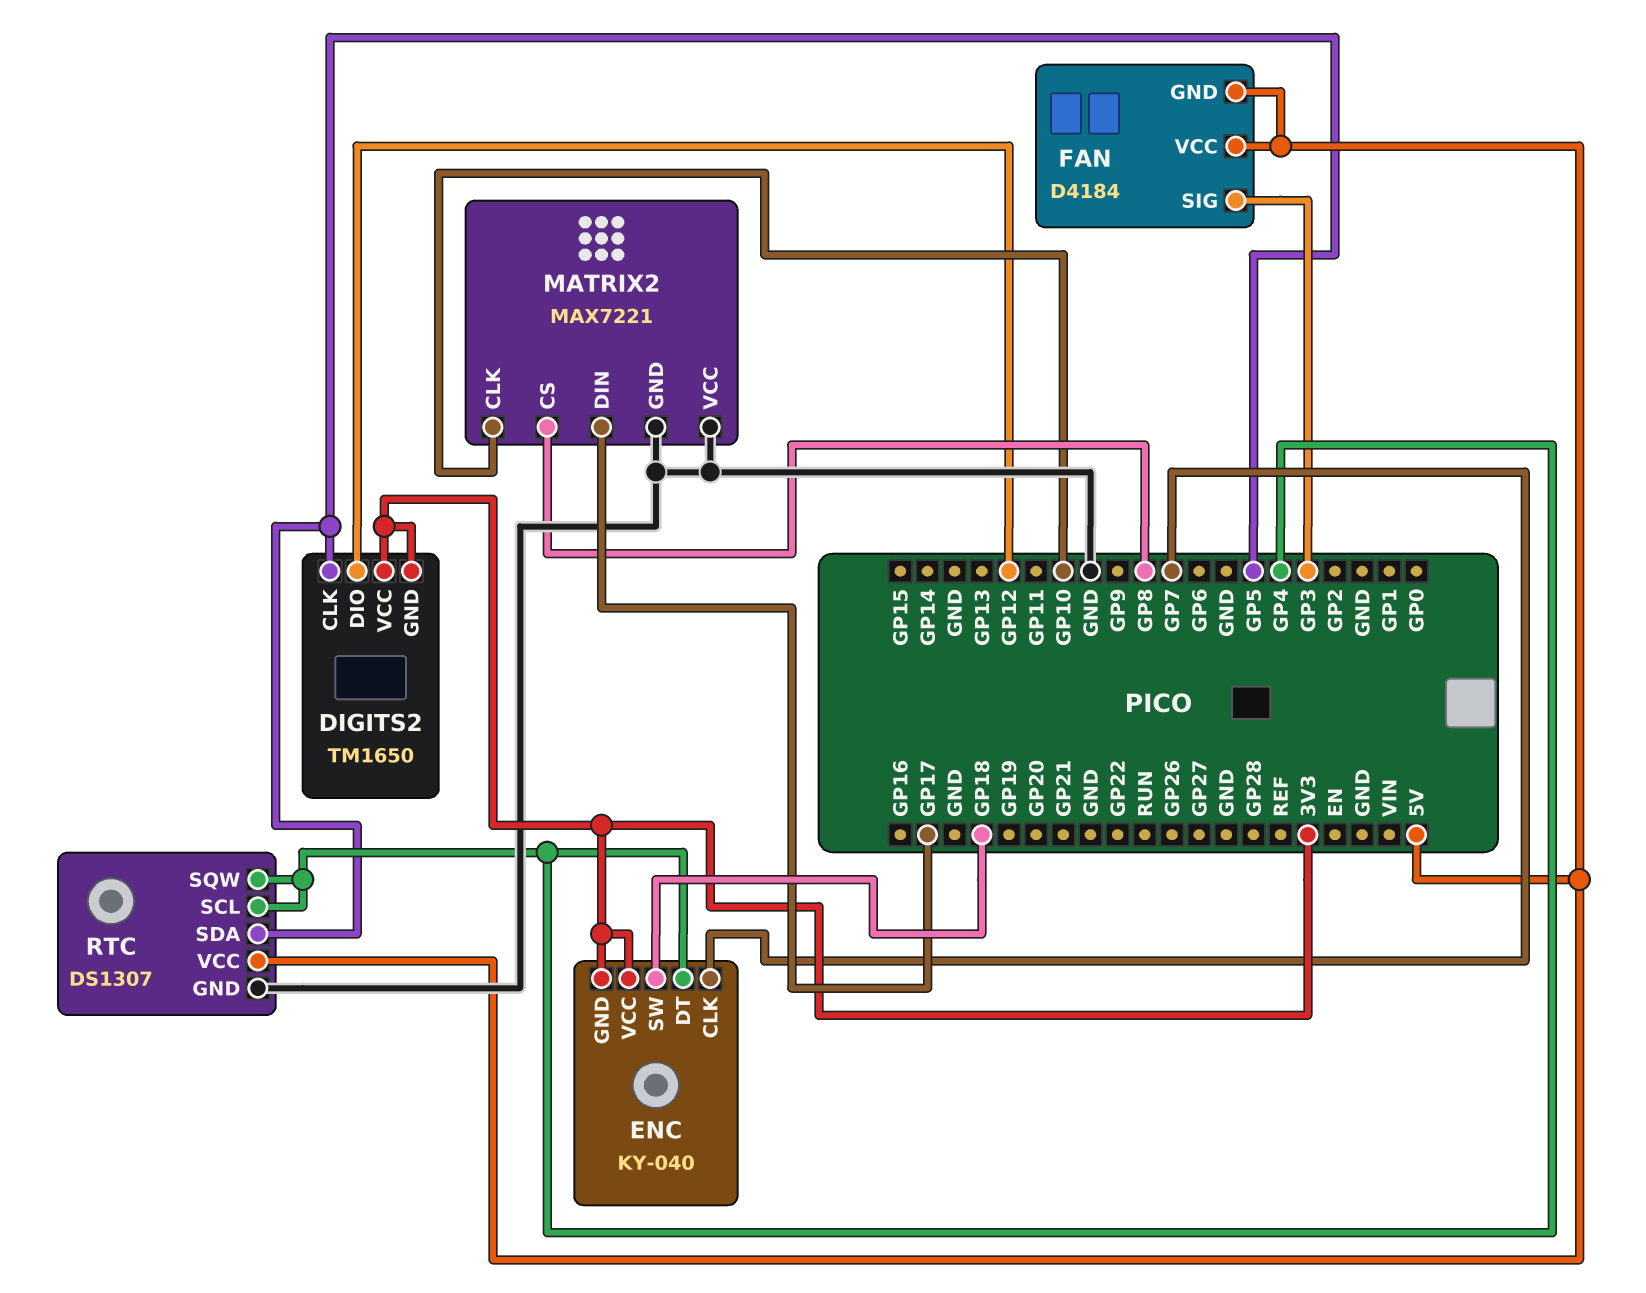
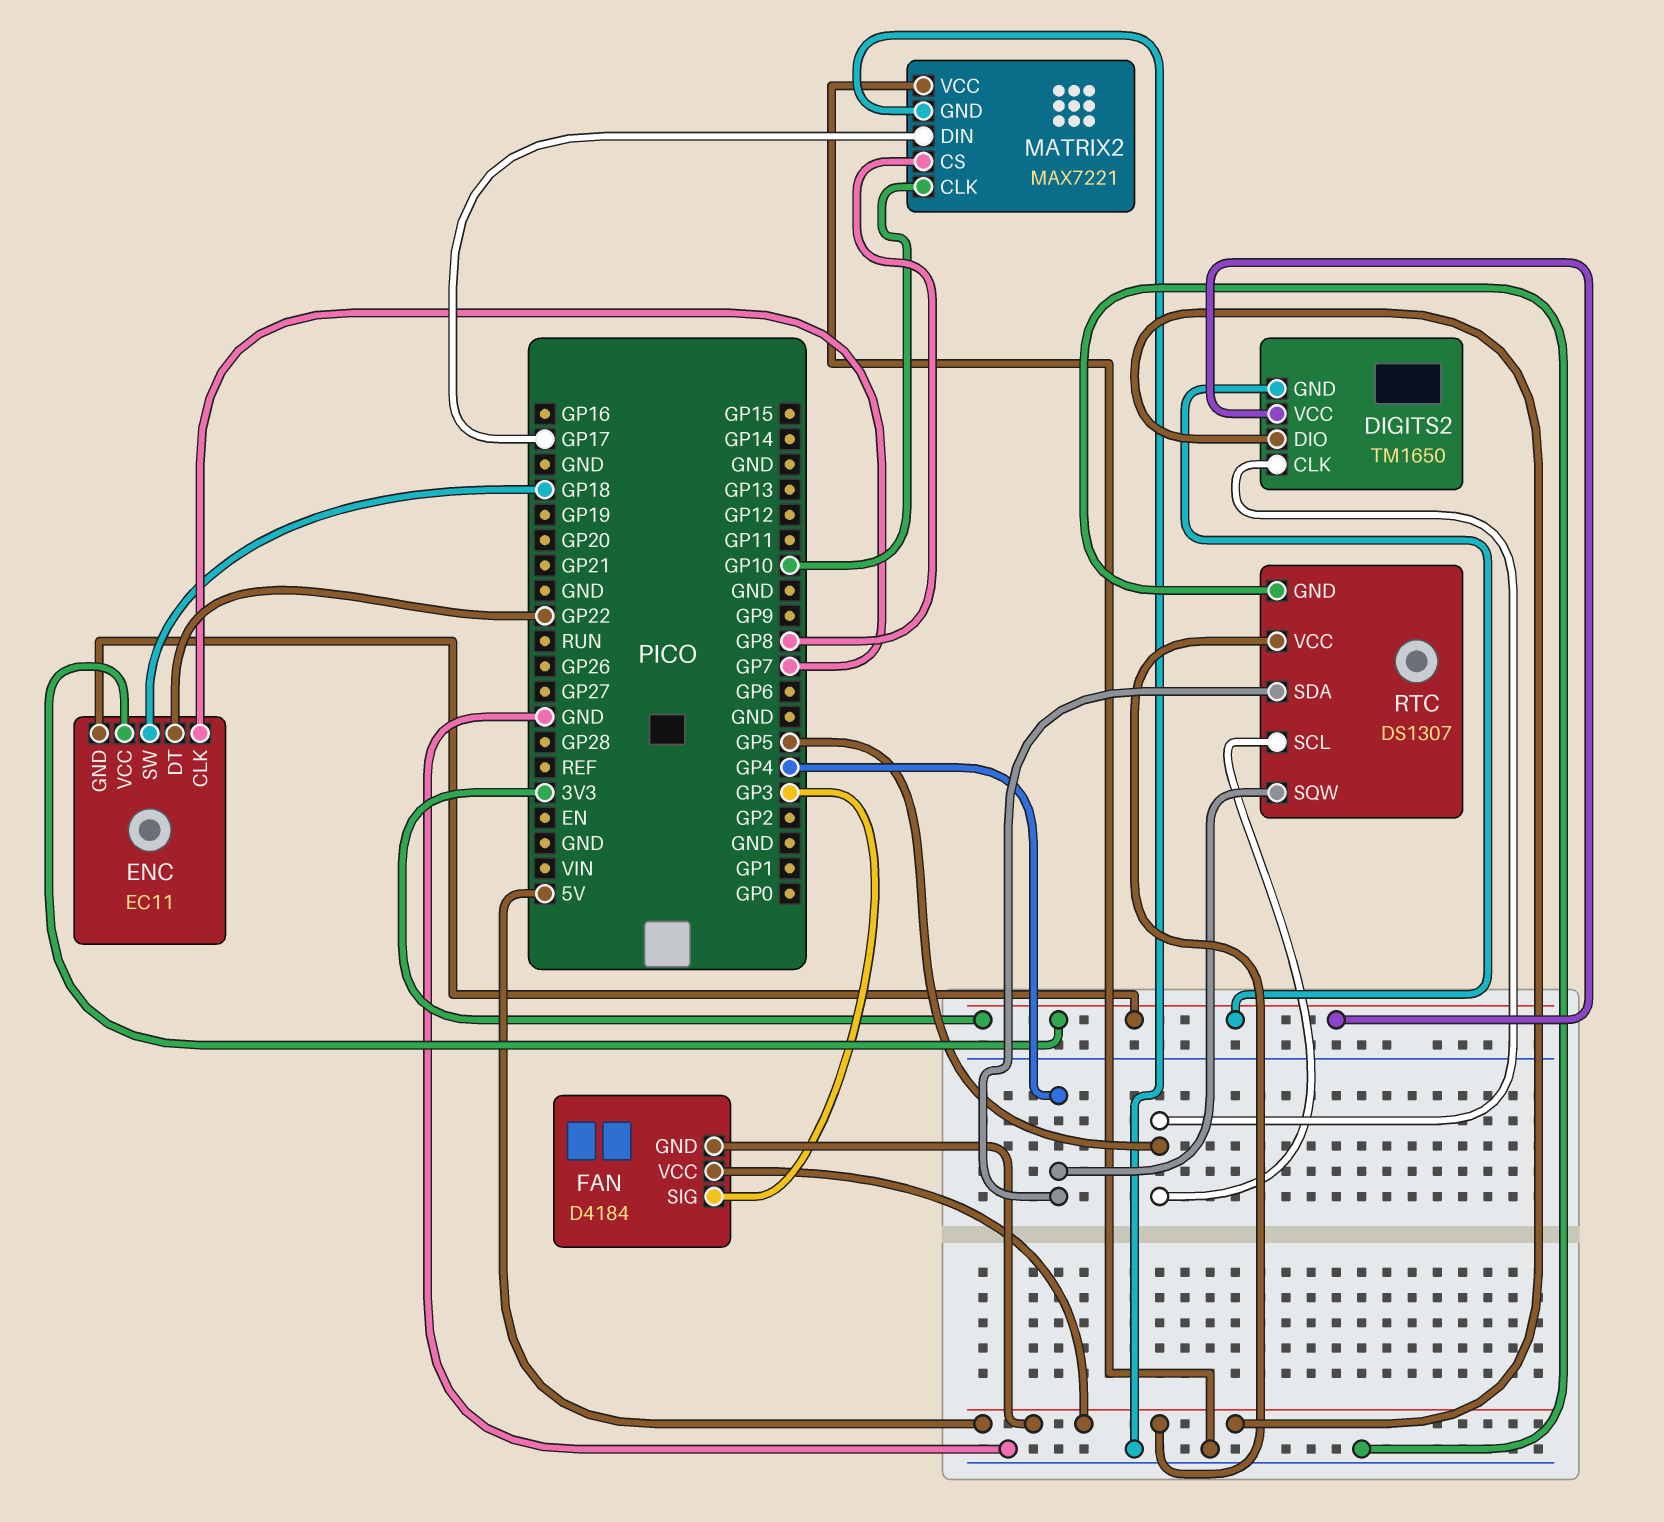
DIGITS2 pin DIO: GP12 -> 5V
ENC: KY-040 -> EC11
ENC pin DT: GP4 -> GP22
RTC pin SCL: GP4 -> GP5
RTC pin SDA: GP5 -> GP4

